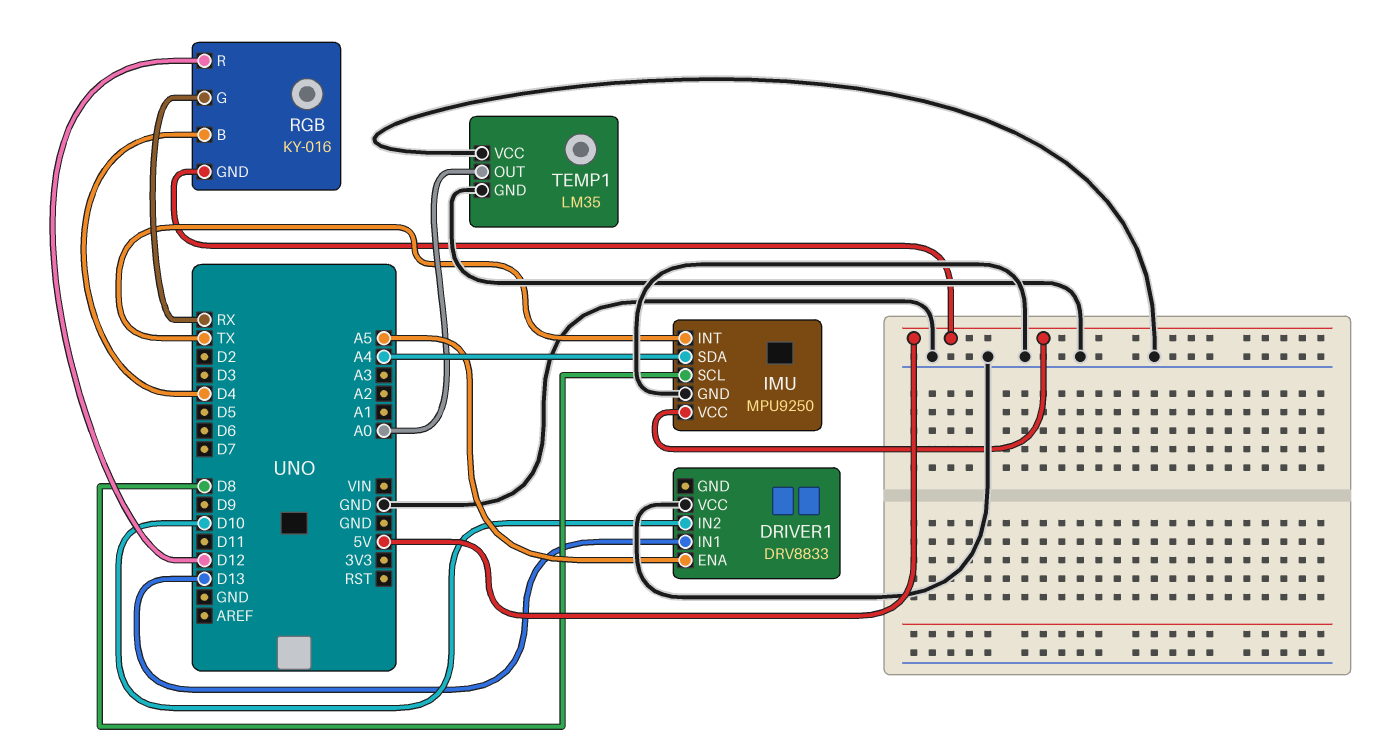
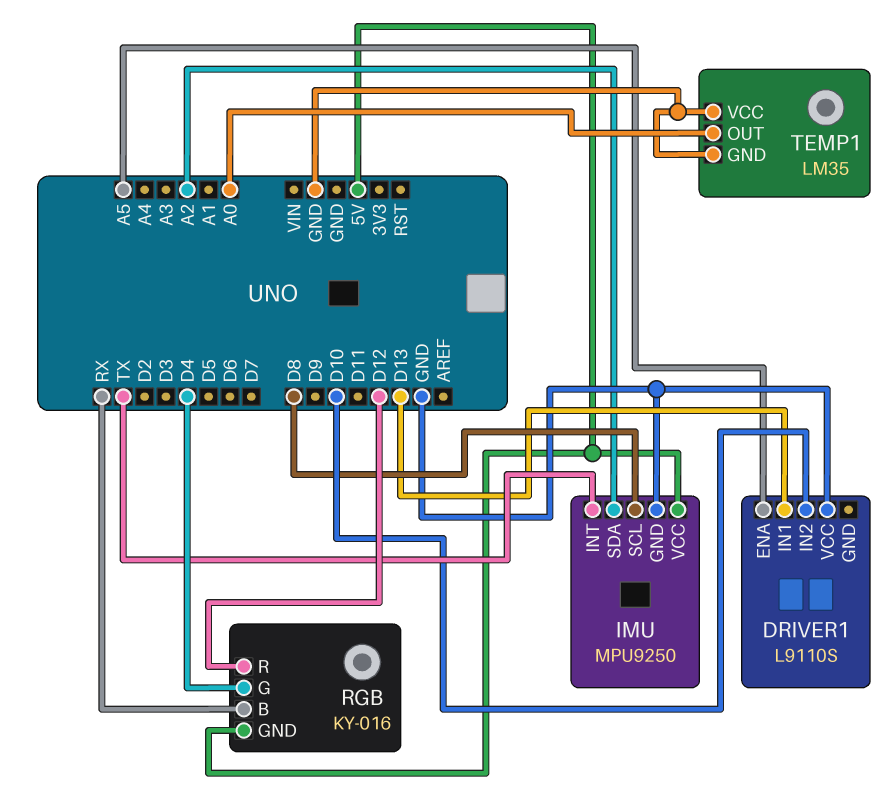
DRIVER1: DRV8833 -> L9110S
IMU pin SDA: A4 -> A2
RGB pin B: D4 -> RX
RGB pin G: RX -> D4

